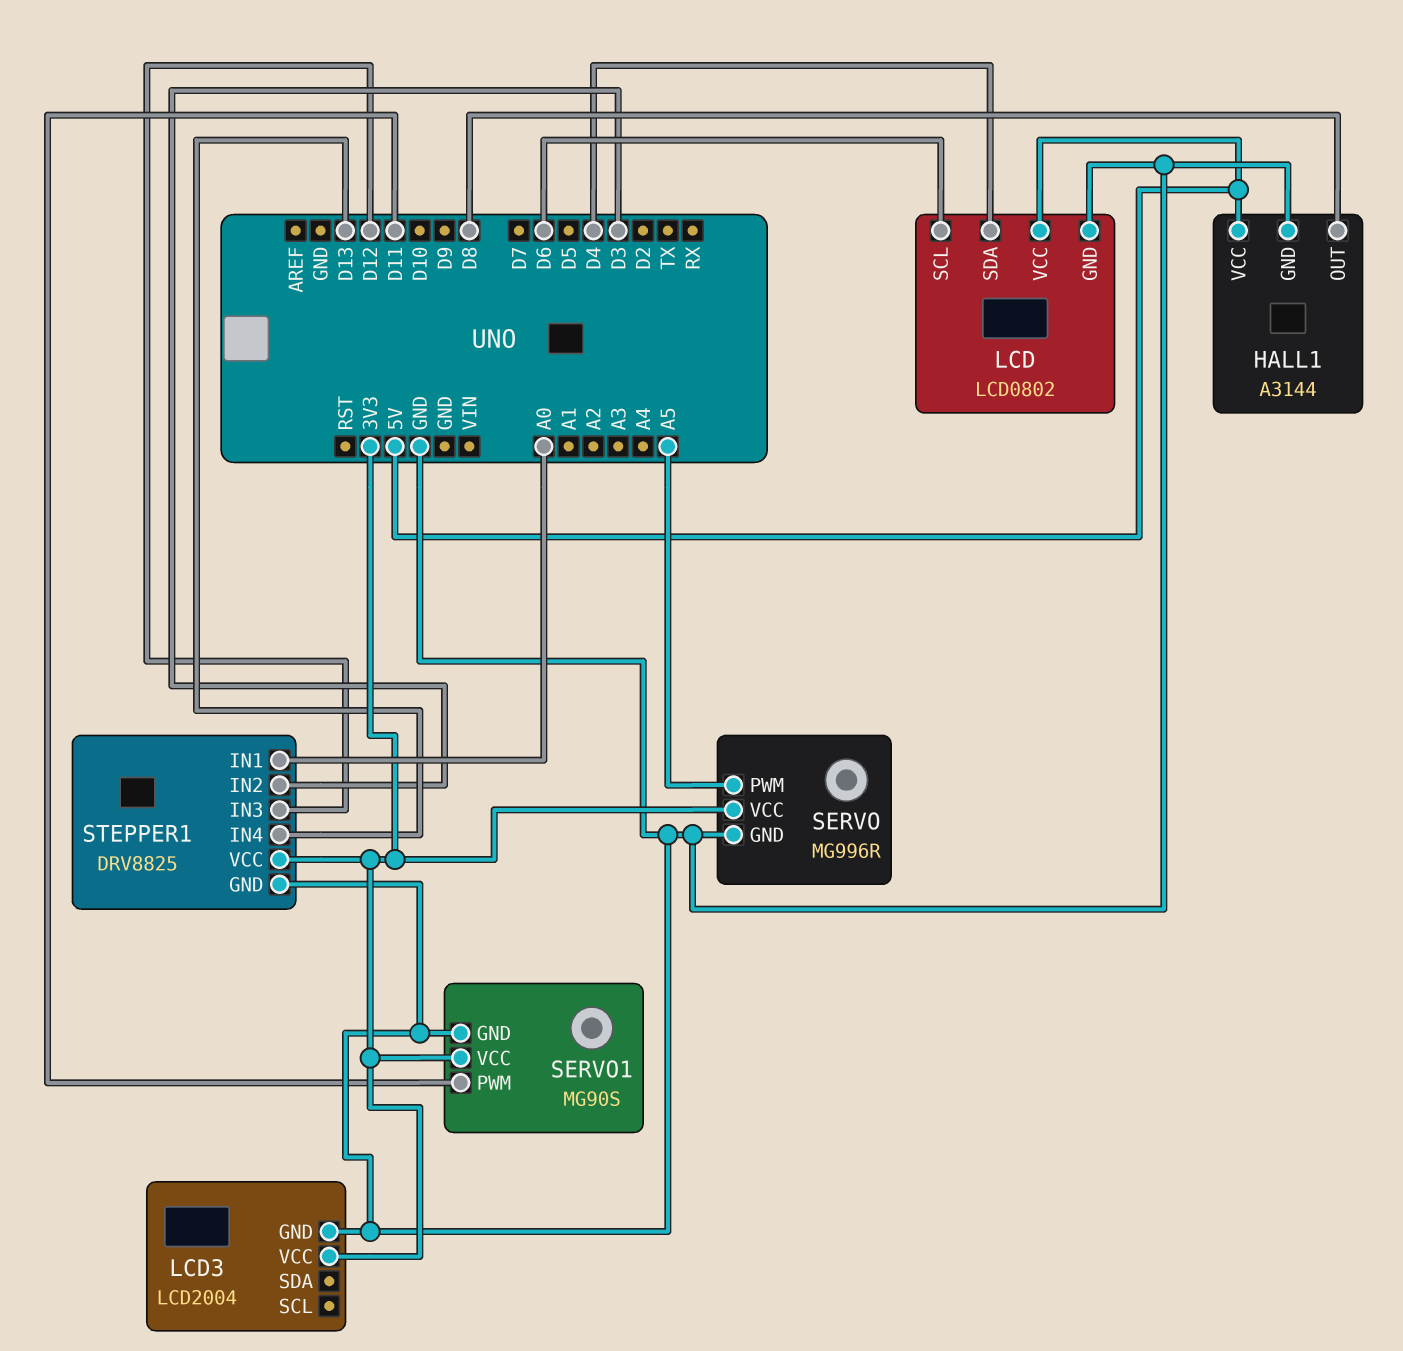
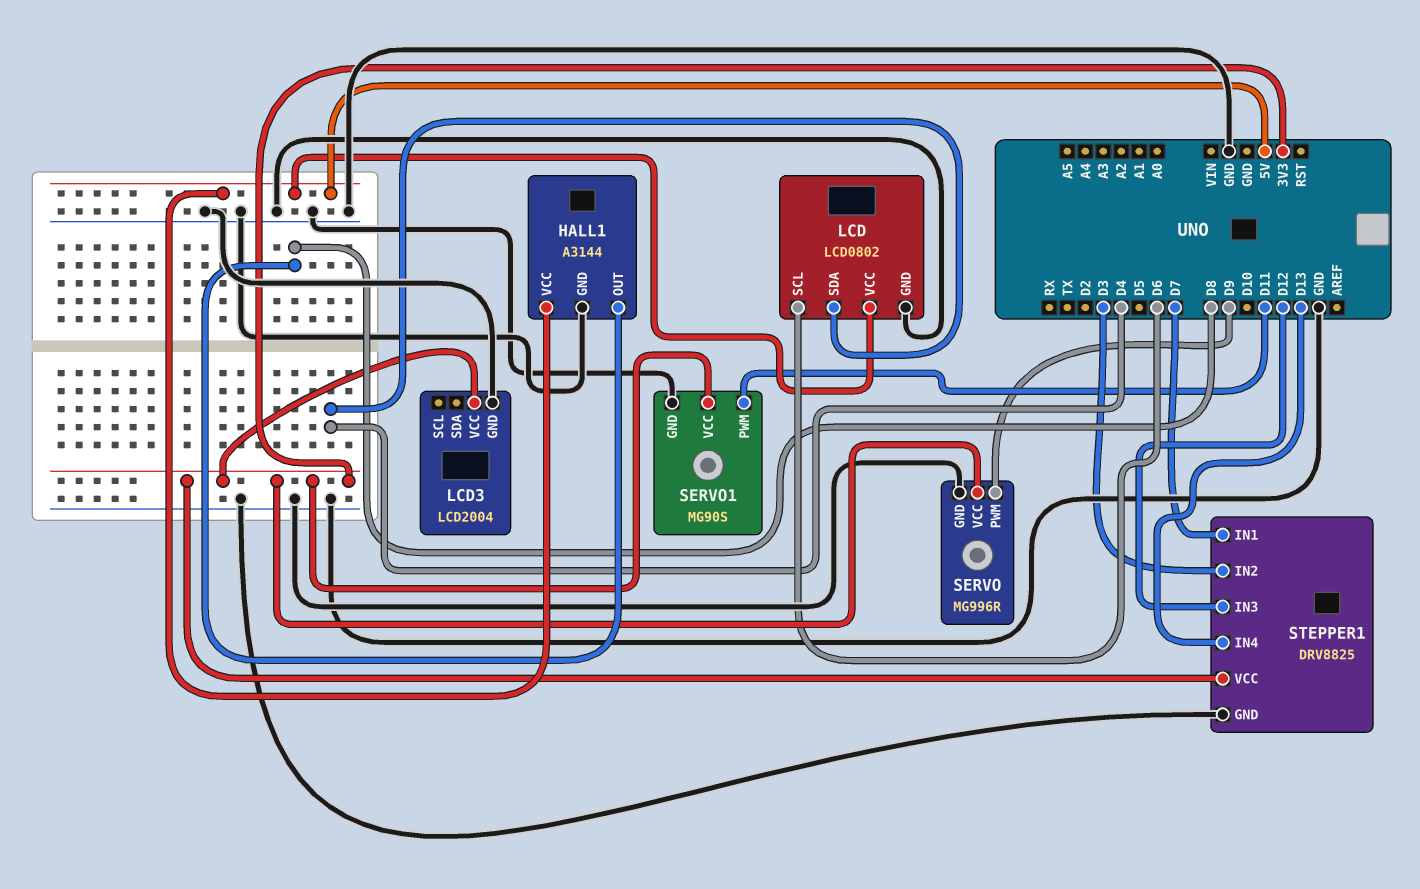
SERVO pin PWM: A5 -> D9
STEPPER1 pin IN1: A0 -> D7

